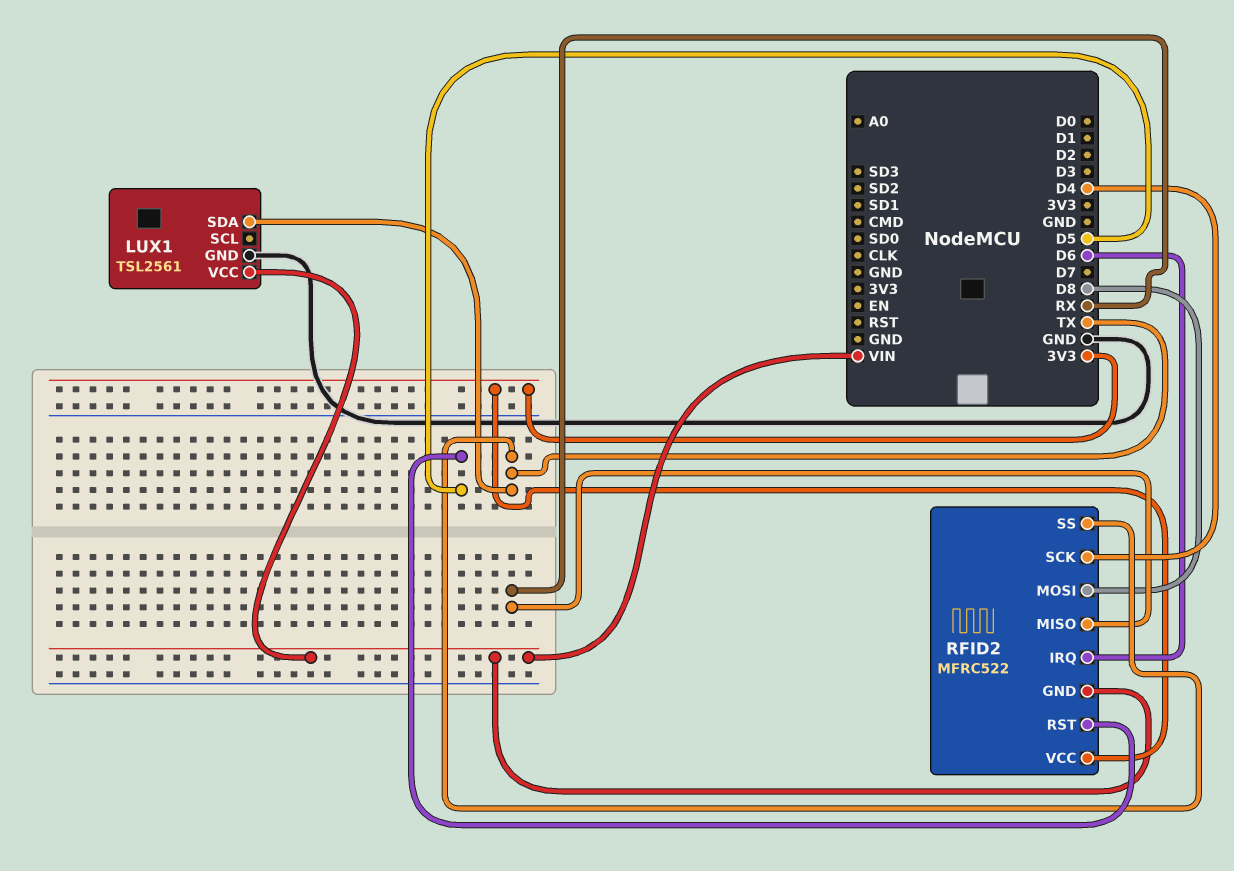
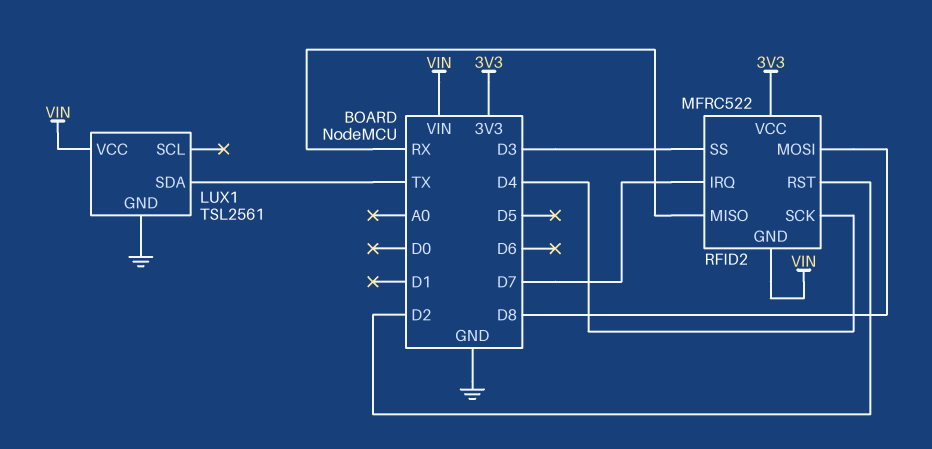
RFID2 pin IRQ: D6 -> D7
RFID2 pin RST: D5 -> D2
RFID2 pin SS: TX -> D3

